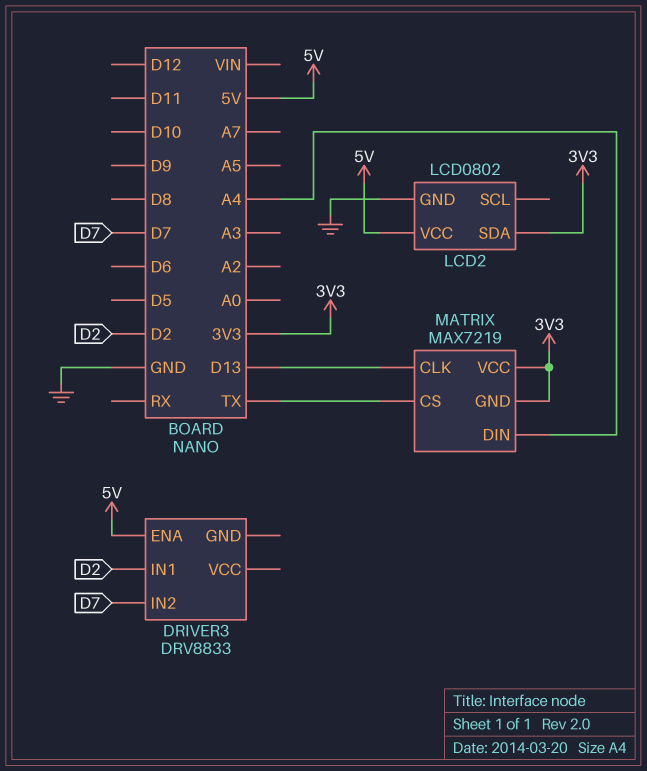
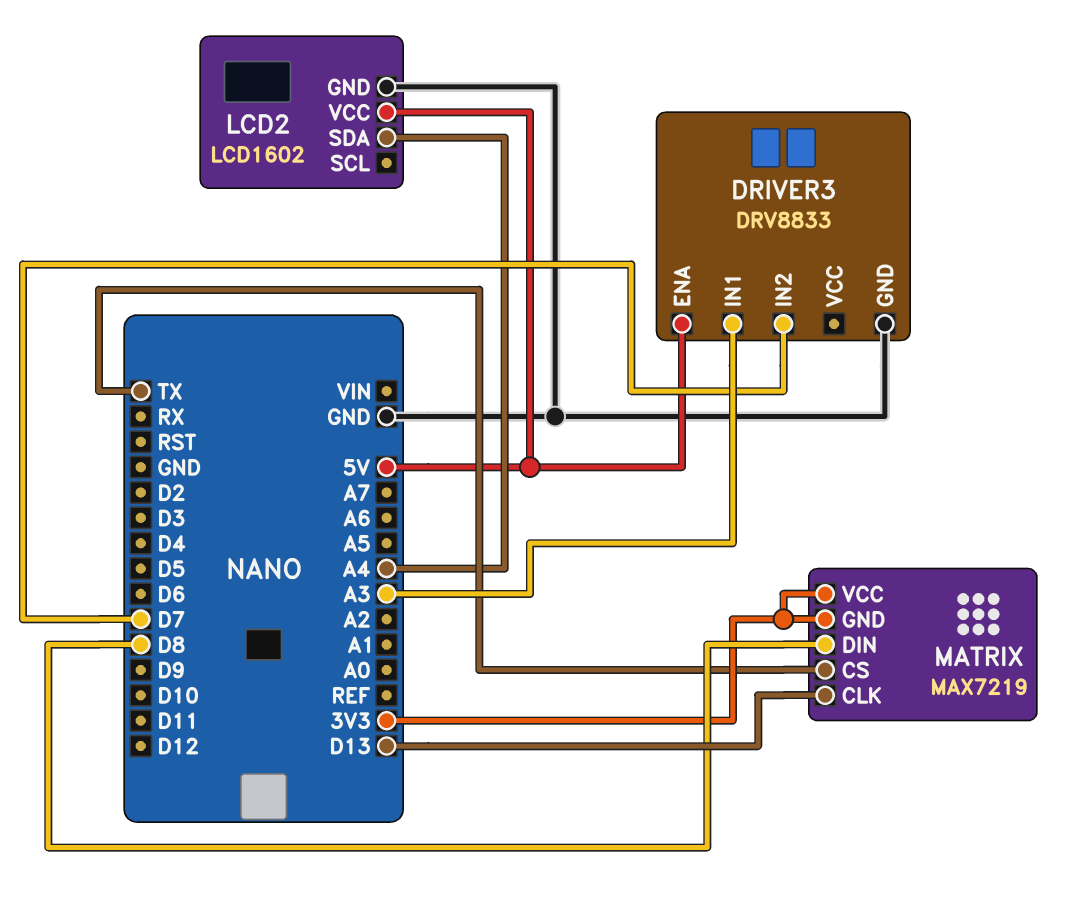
DRIVER3 pin GND: none -> GND
DRIVER3 pin IN1: D2 -> A3
LCD2: LCD0802 -> LCD1602
LCD2 pin SDA: 3V3 -> A4
MATRIX pin DIN: A4 -> D8

